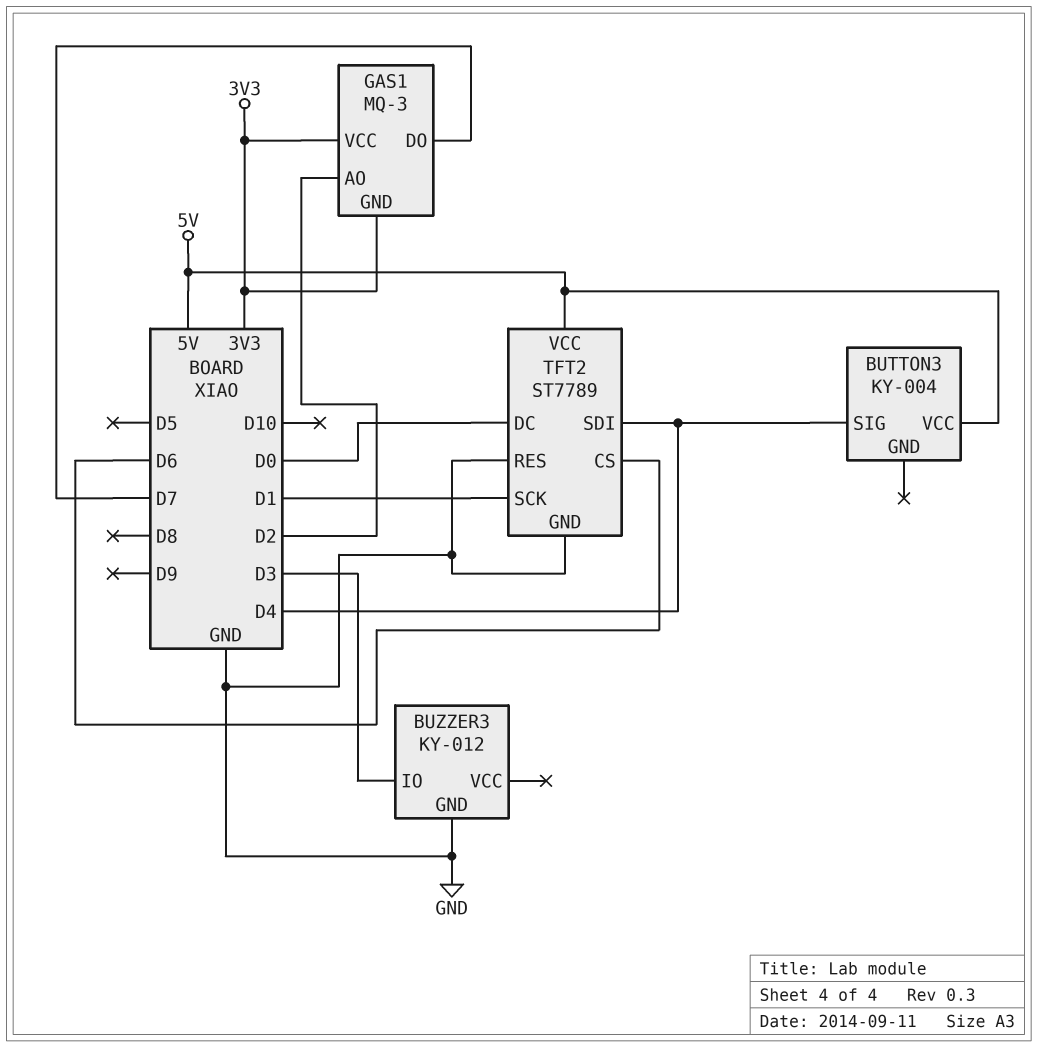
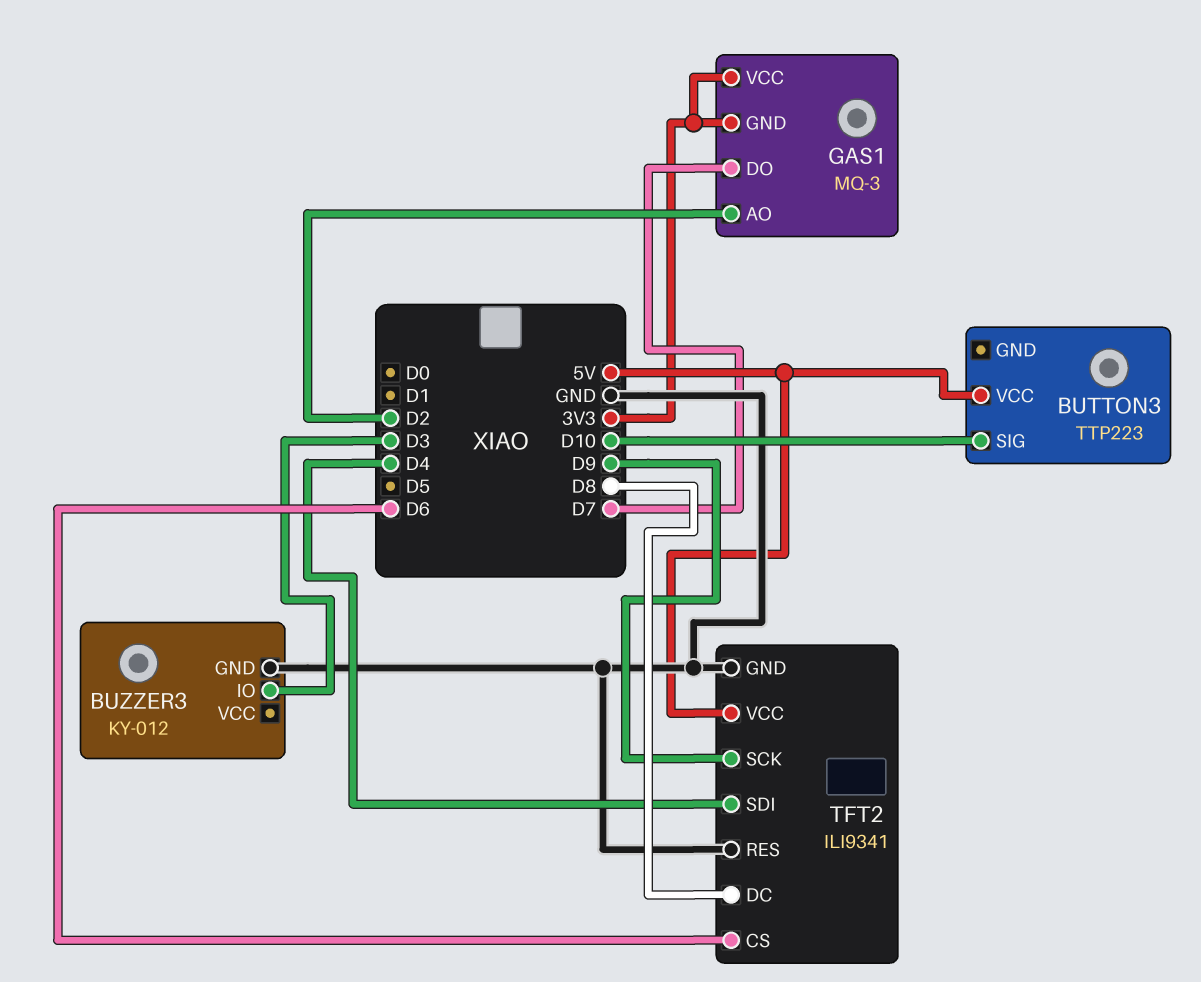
BUTTON3: KY-004 -> TTP223
BUTTON3 pin SIG: D4 -> D10
TFT2: ST7789 -> ILI9341
TFT2 pin DC: D0 -> D8
TFT2 pin SCK: D1 -> D9

